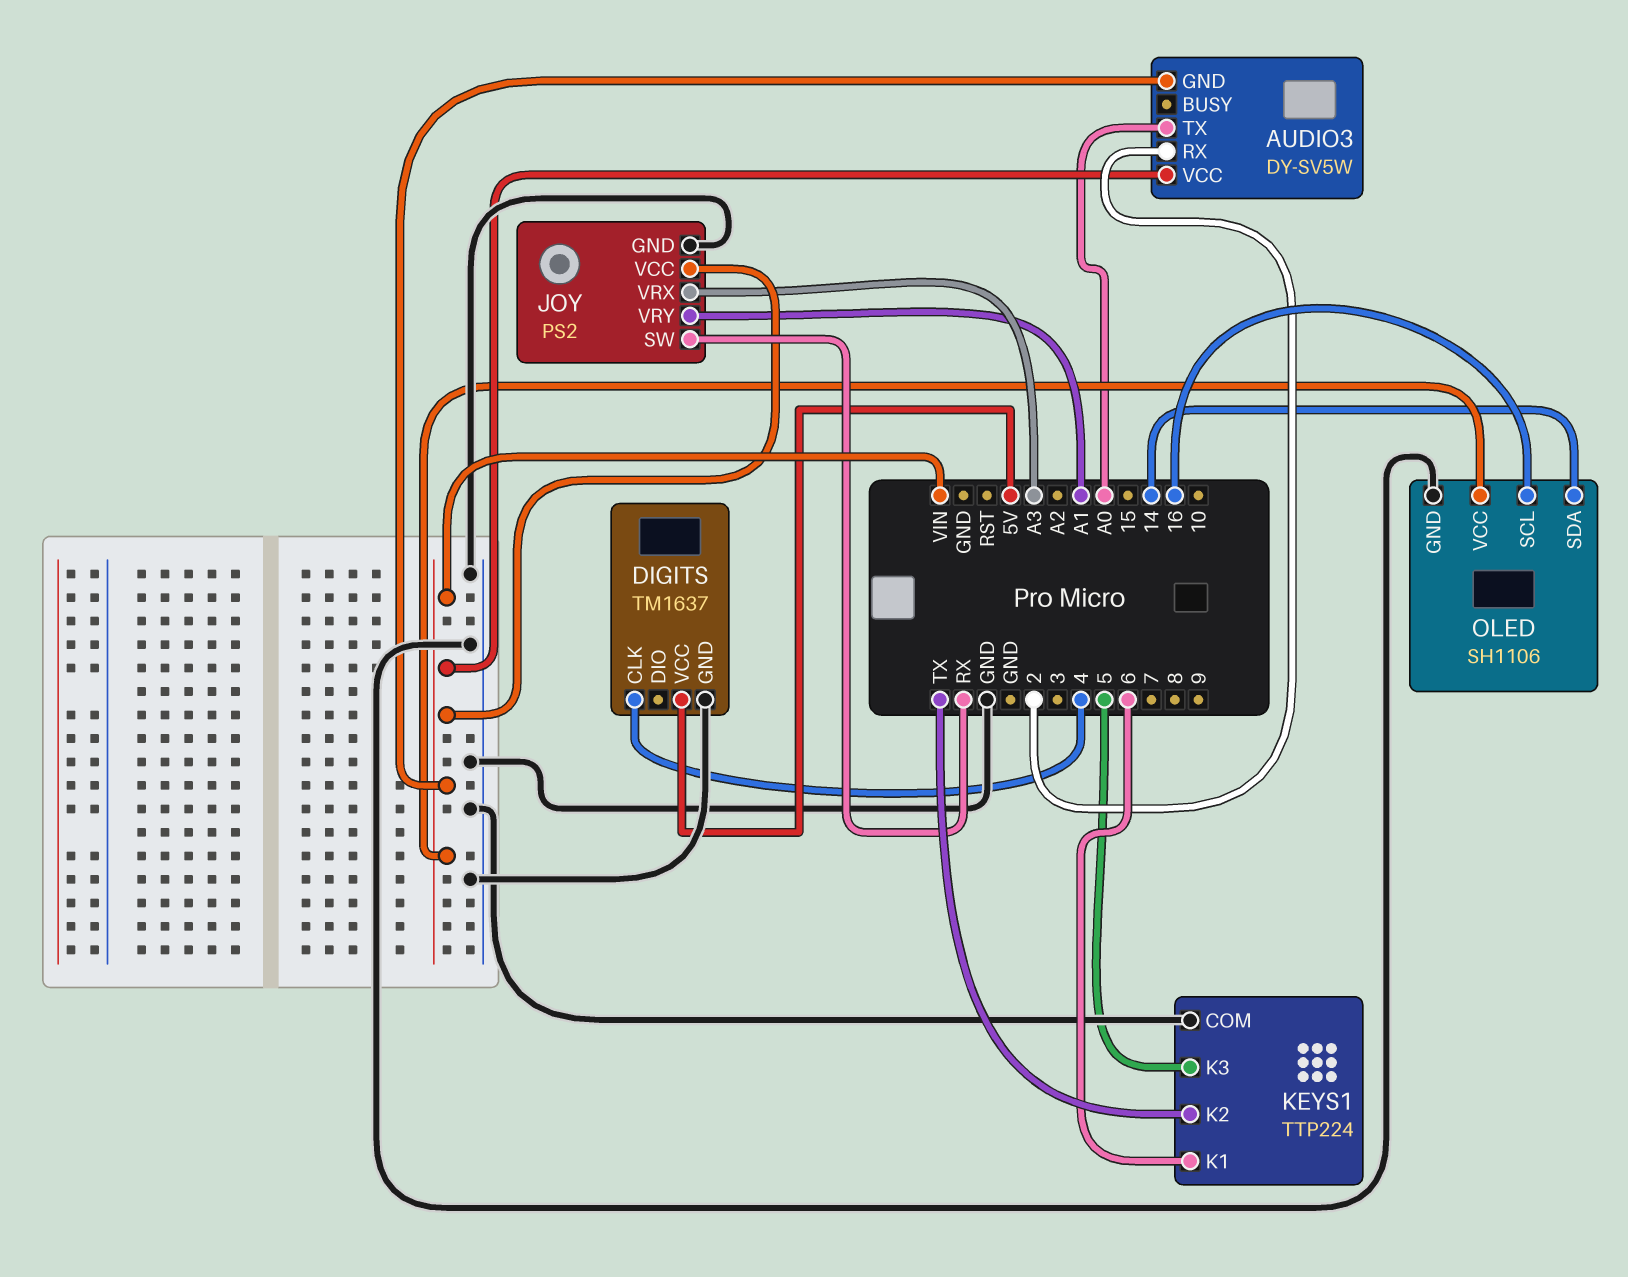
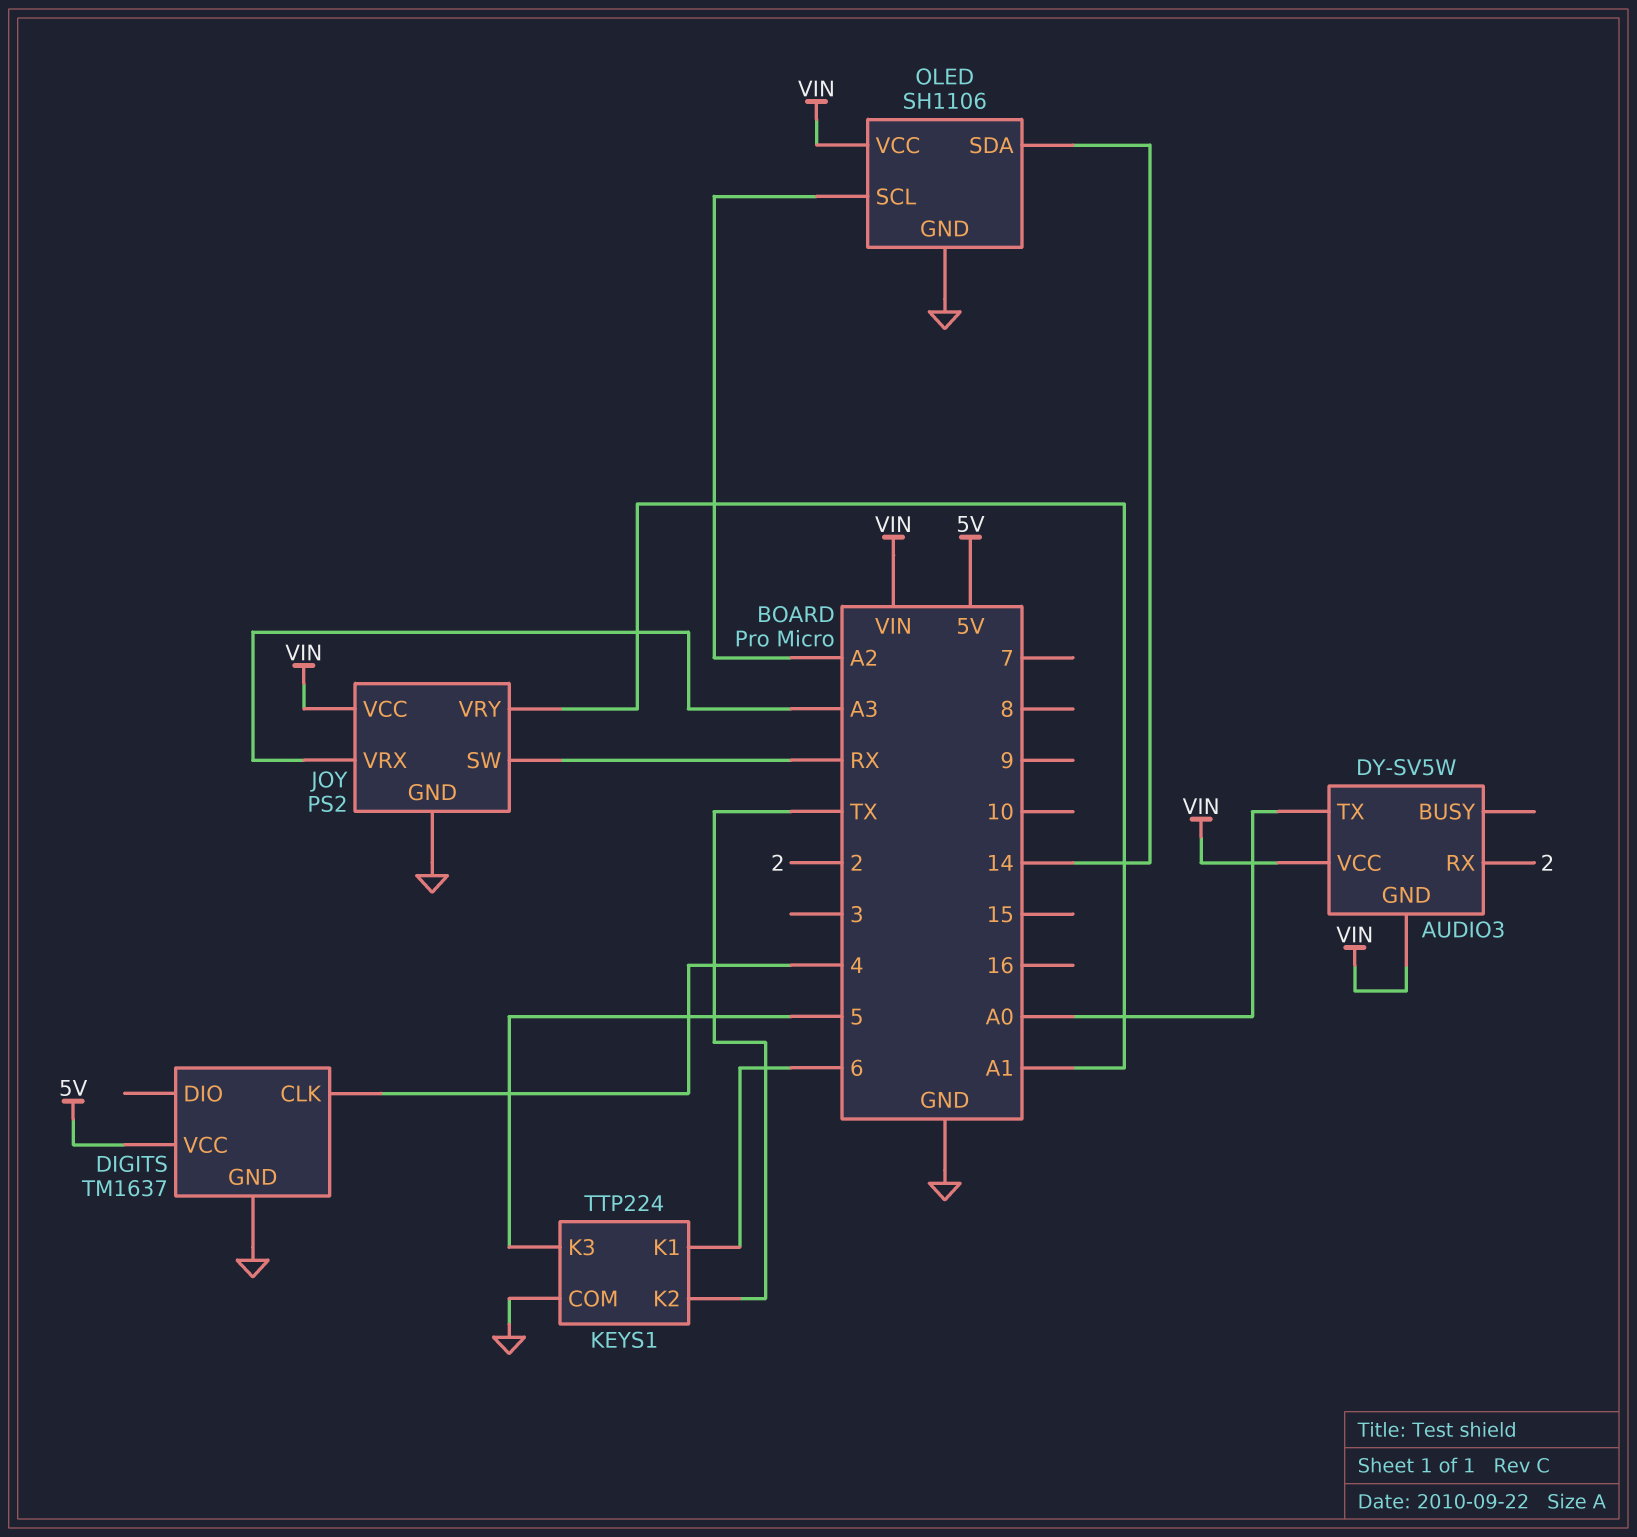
OLED pin SCL: 16 -> A2

